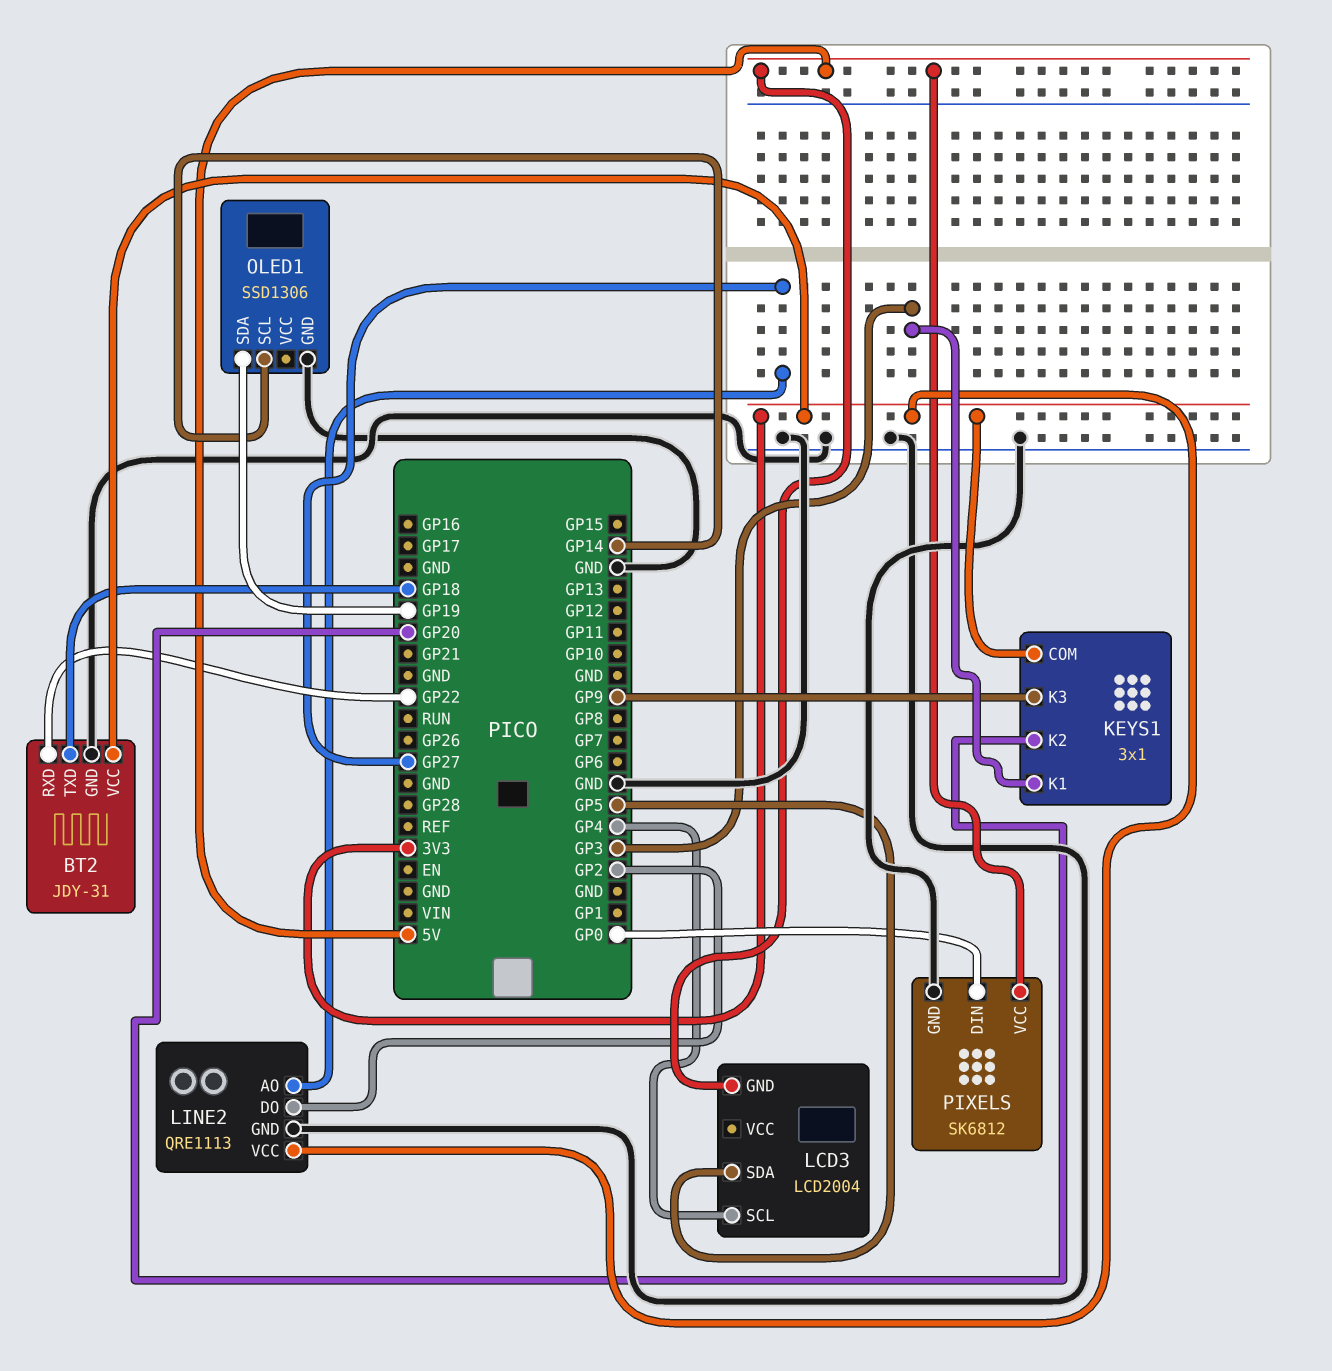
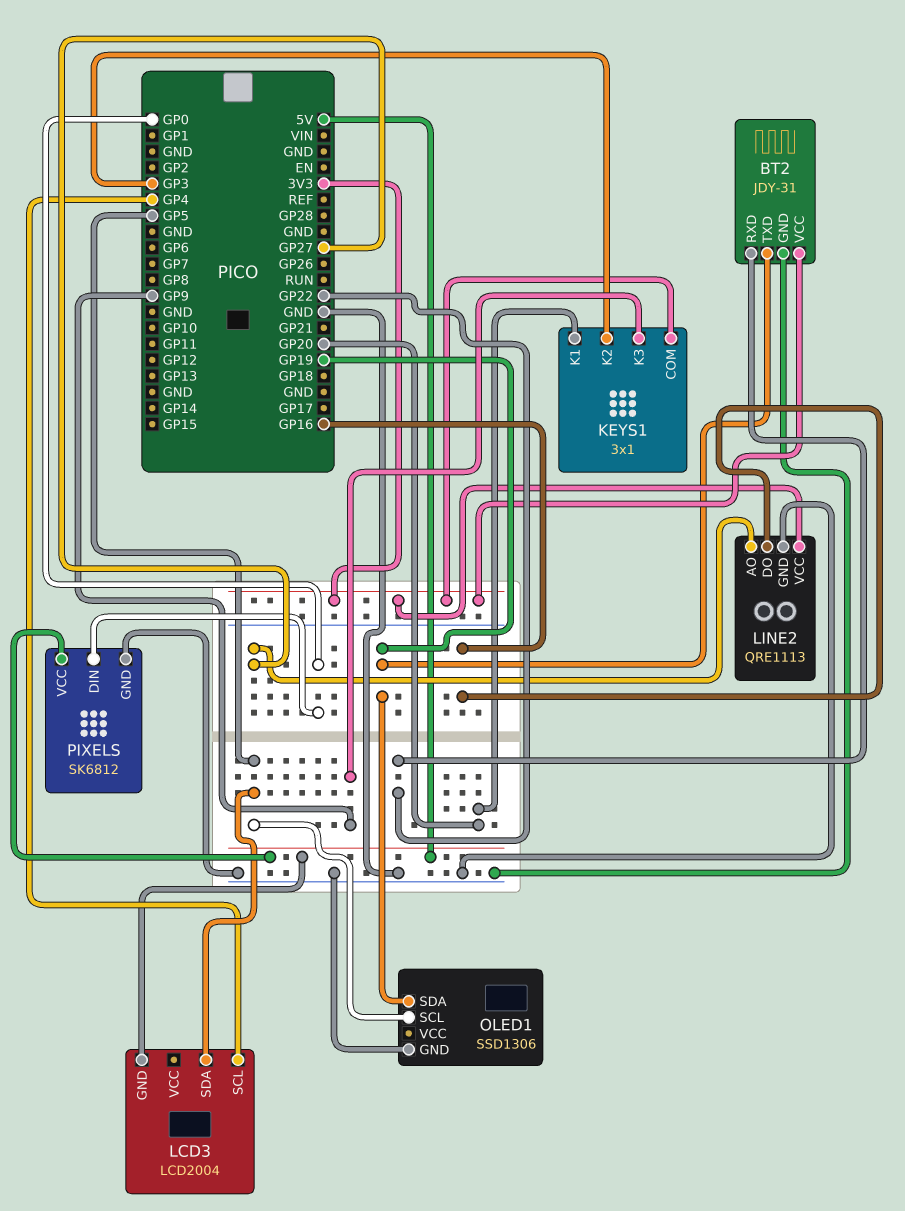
BT2 pin TXD: GP18 -> GP19
KEYS1 pin K1: GP3 -> GP20
KEYS1 pin K2: GP20 -> GP3
LINE2 pin DO: GP2 -> GP16
OLED1 pin SCL: GP14 -> GP5

